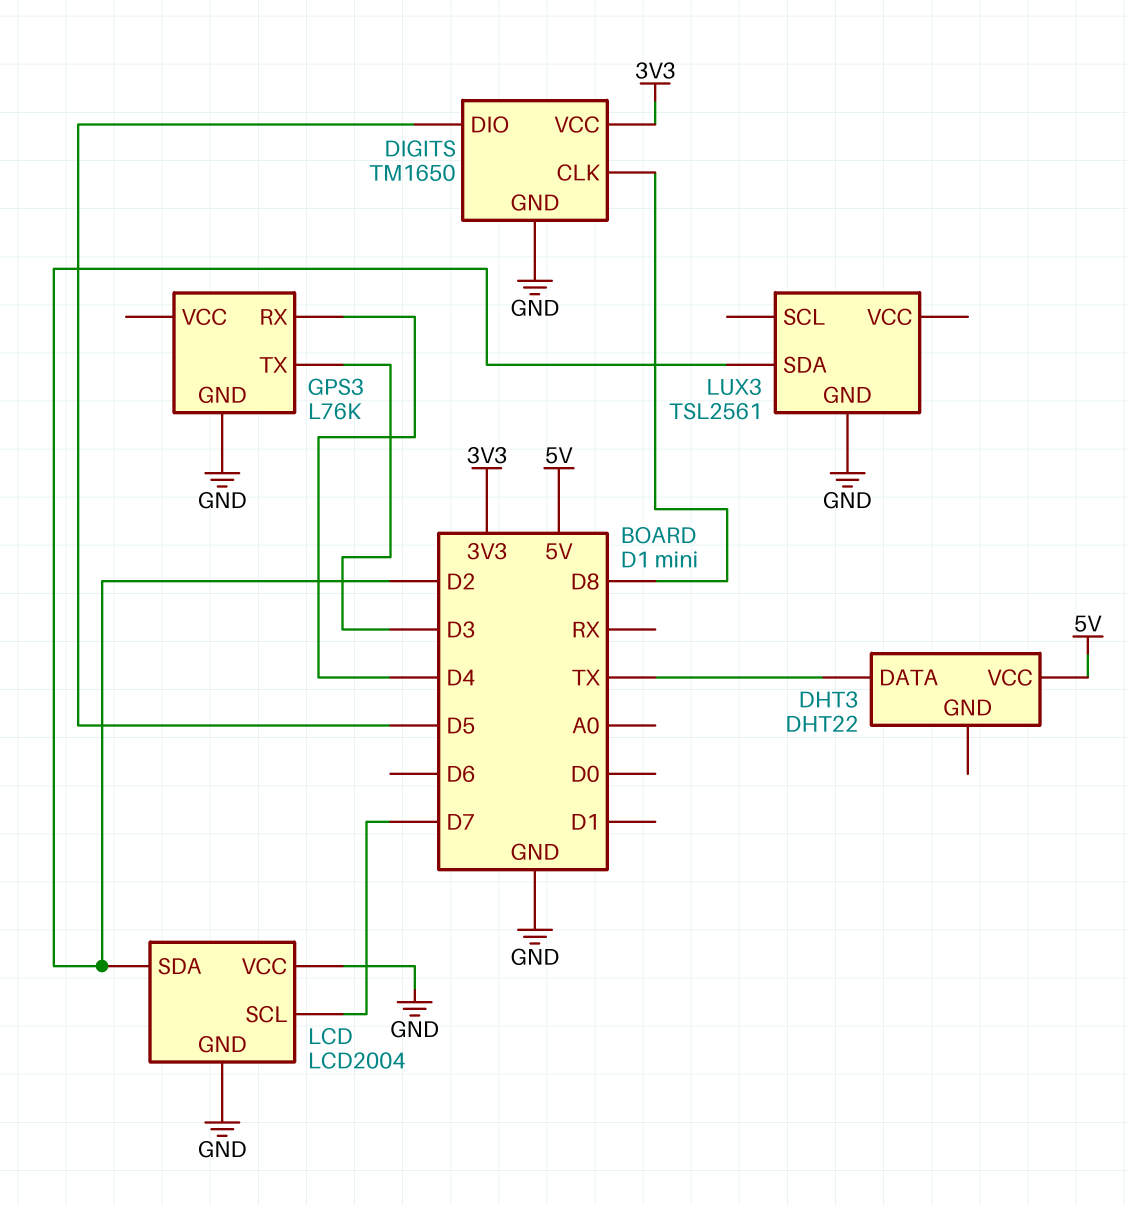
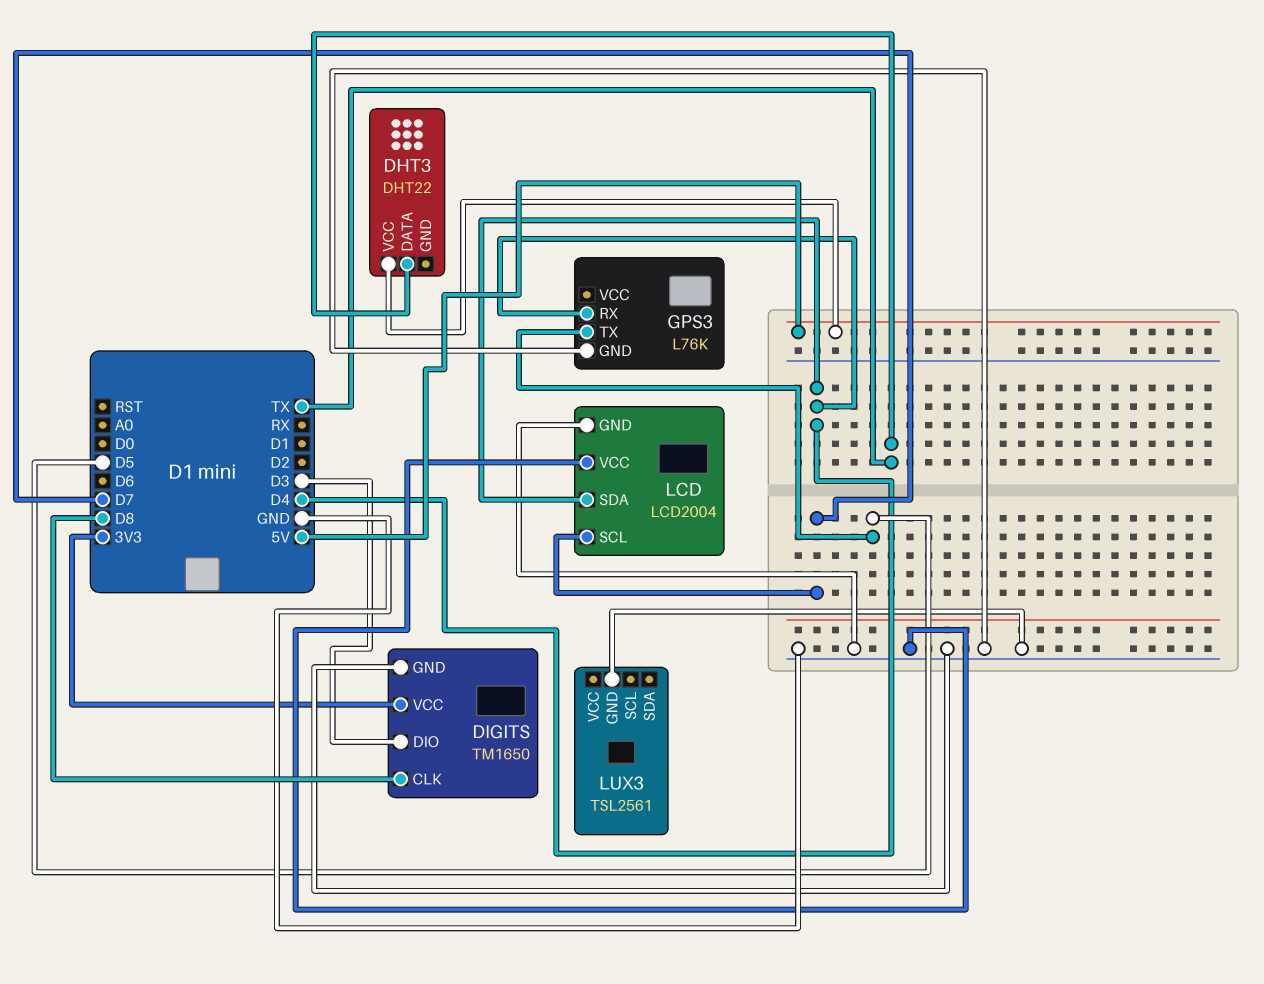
DIGITS pin DIO: D5 -> D3
GPS3 pin TX: D3 -> D5
LCD pin SDA: D2 -> D4
LUX3 pin SDA: D2 -> none

